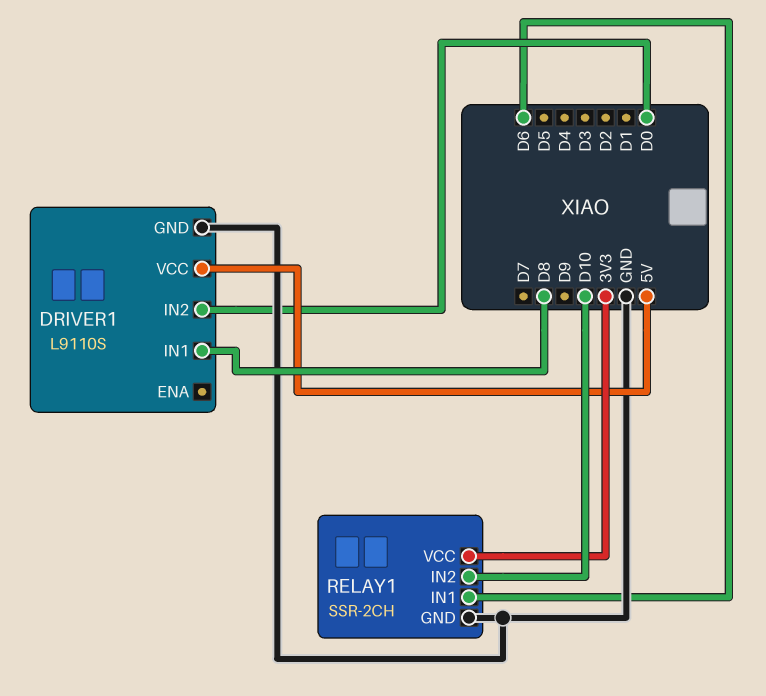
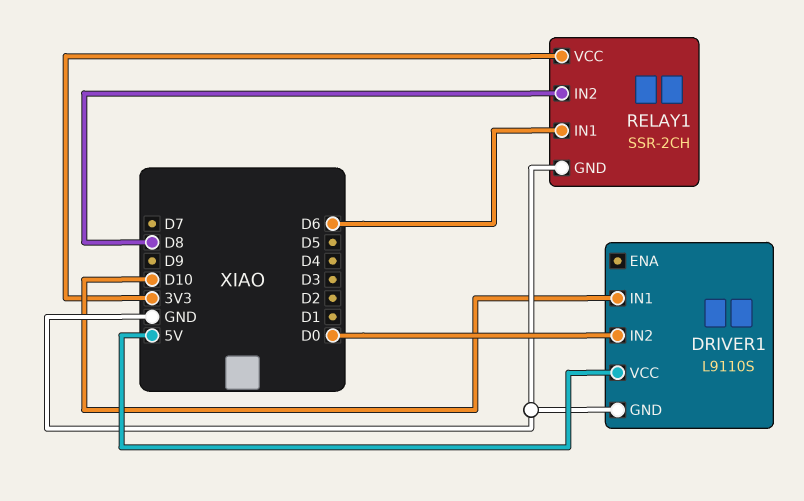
DRIVER1 pin IN1: D8 -> D10
RELAY1 pin IN2: D10 -> D8

